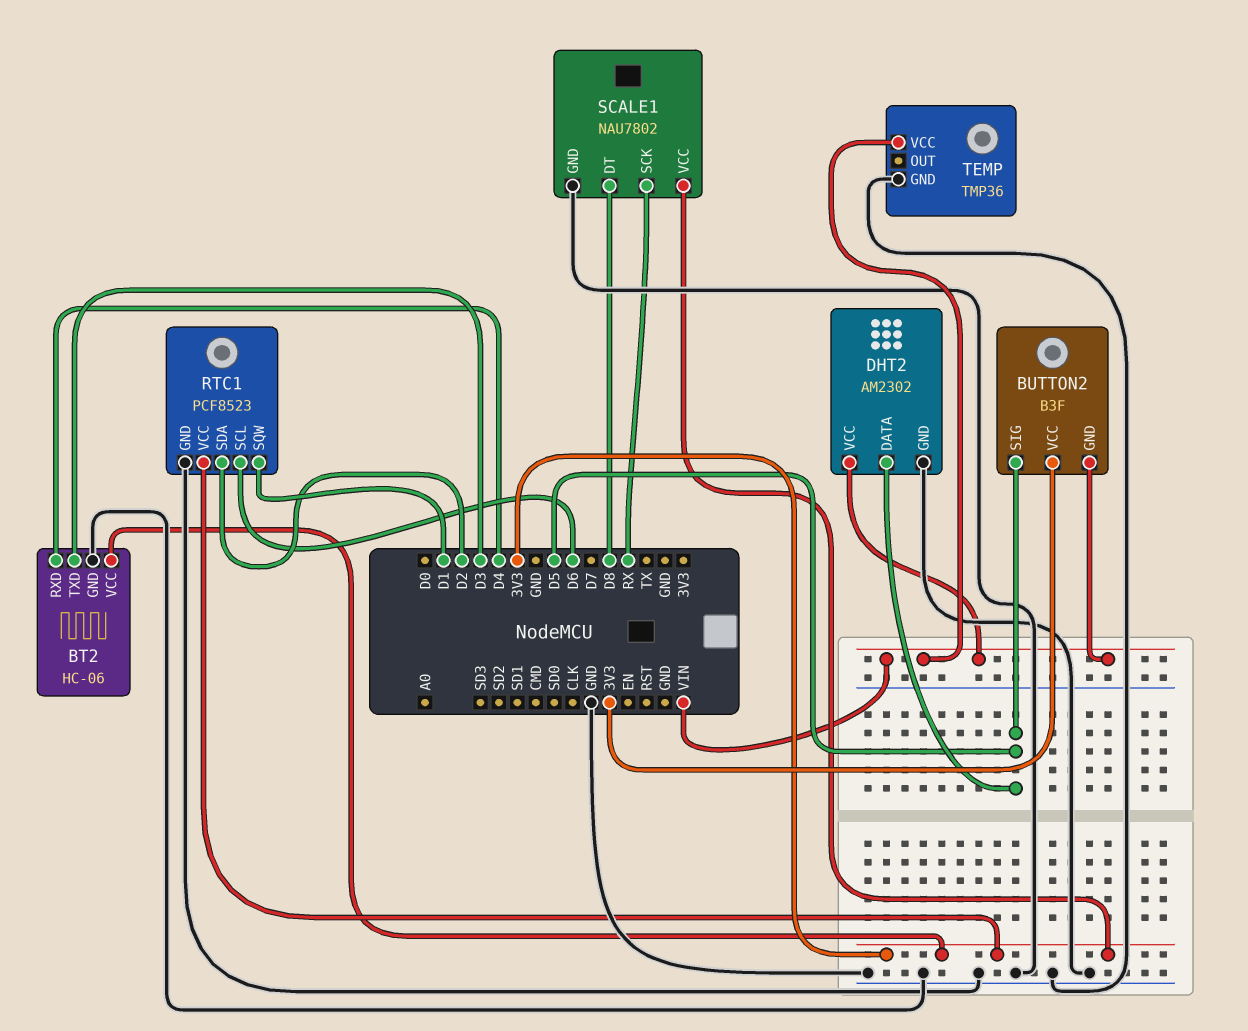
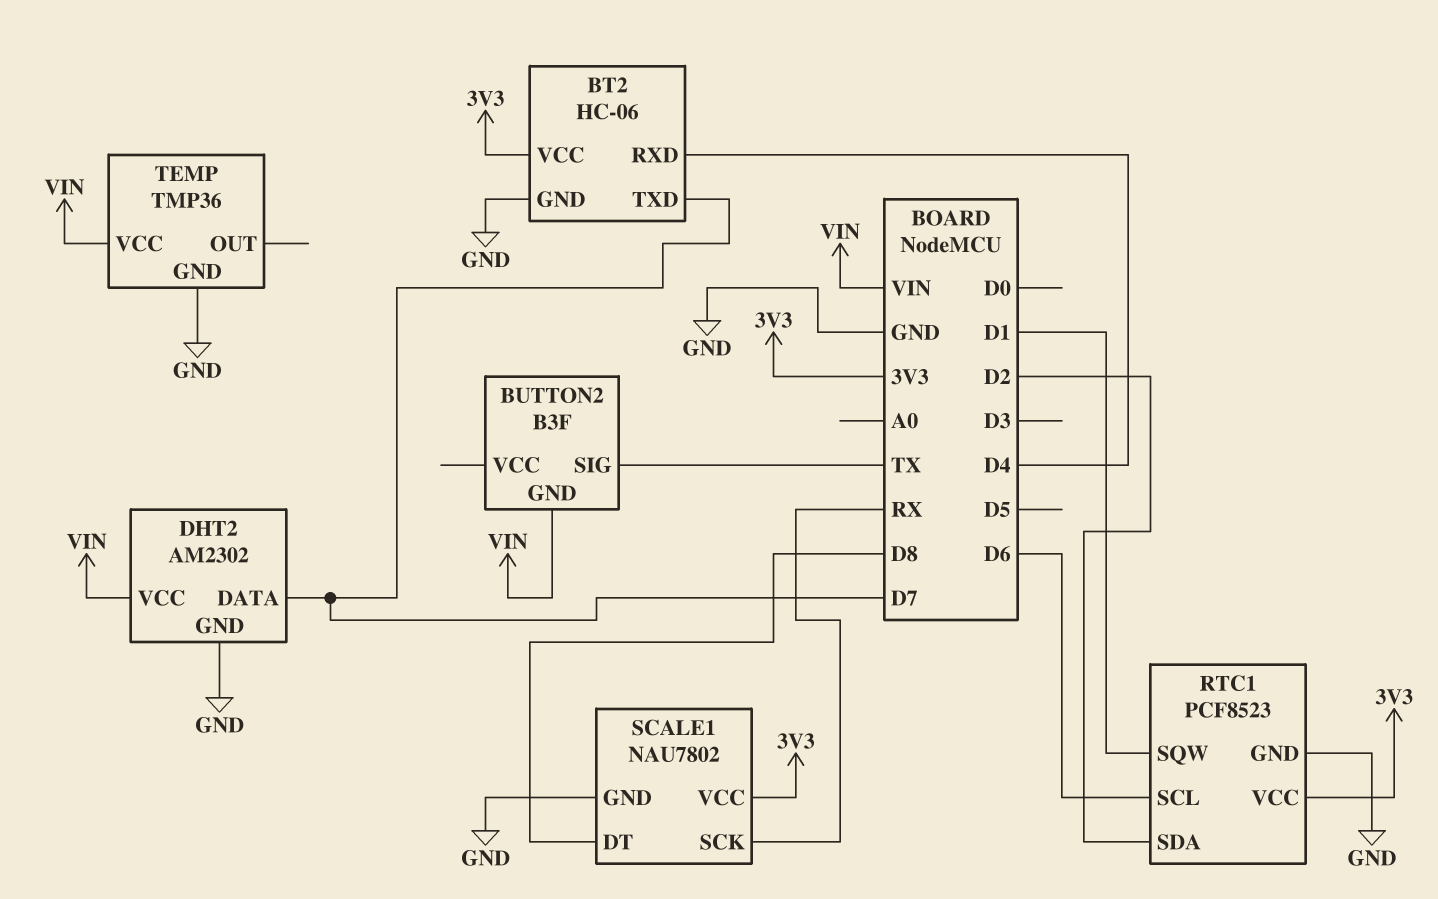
BT2 pin TXD: D3 -> D7
BUTTON2 pin SIG: D5 -> TX
BUTTON2 pin VCC: 3V3 -> none
DHT2 pin DATA: D5 -> D7

